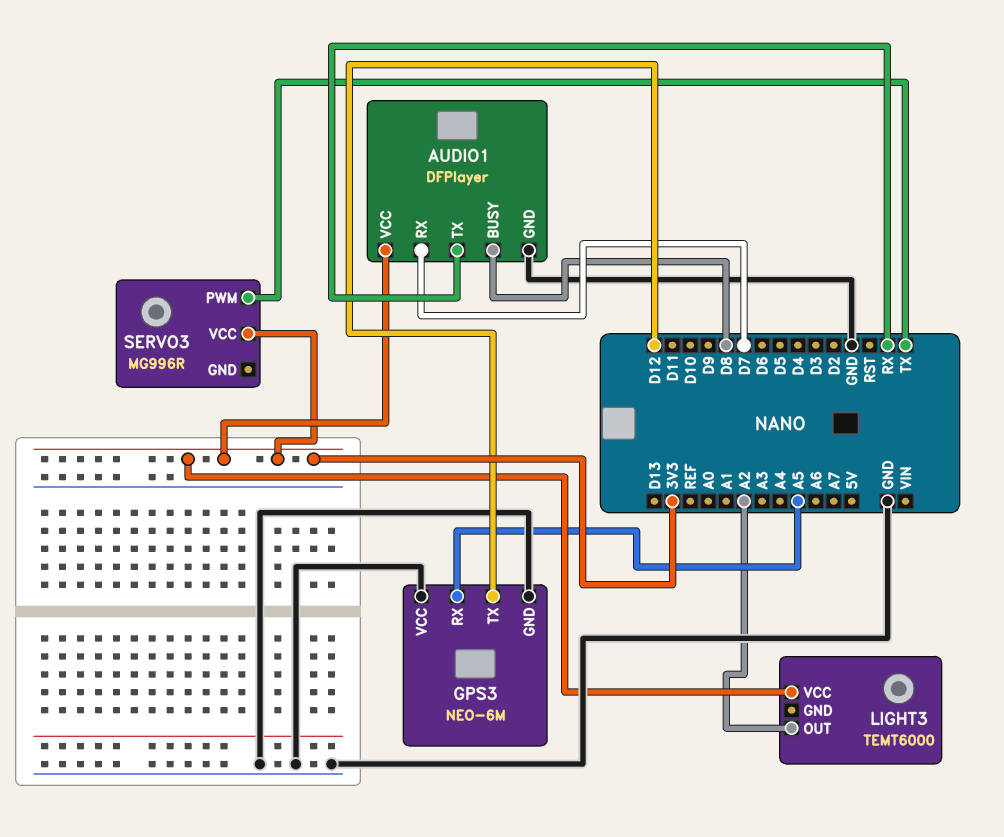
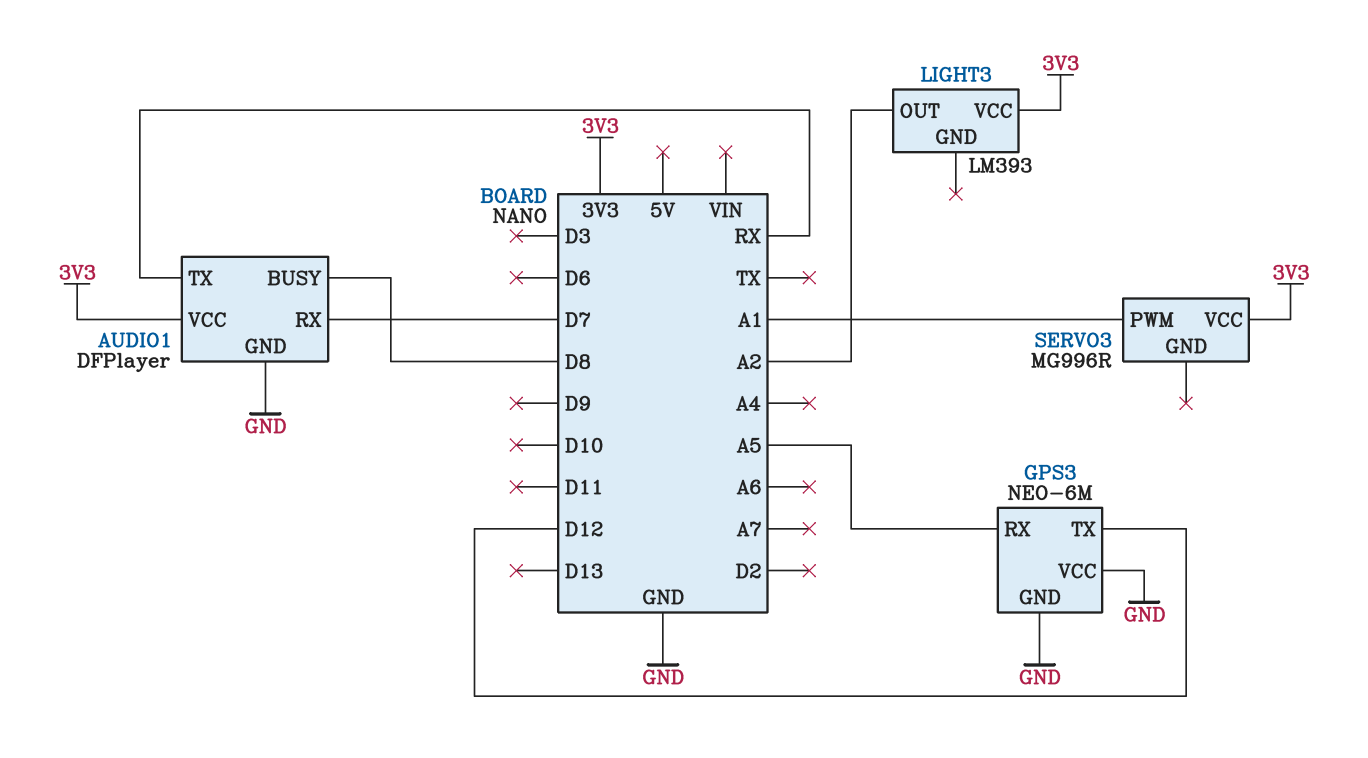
LIGHT3: TEMT6000 -> LM393
SERVO3 pin PWM: TX -> A1

